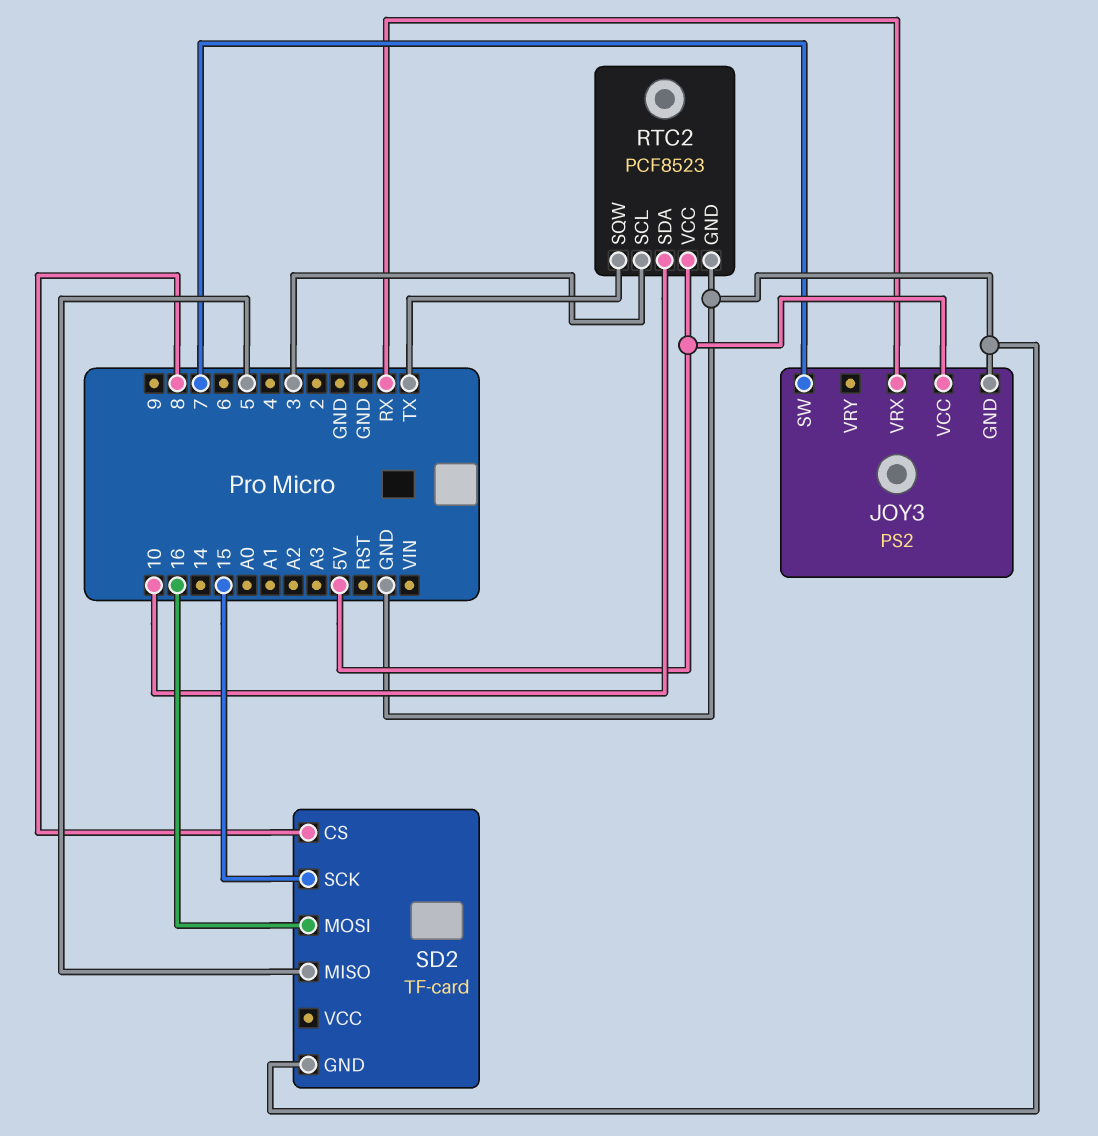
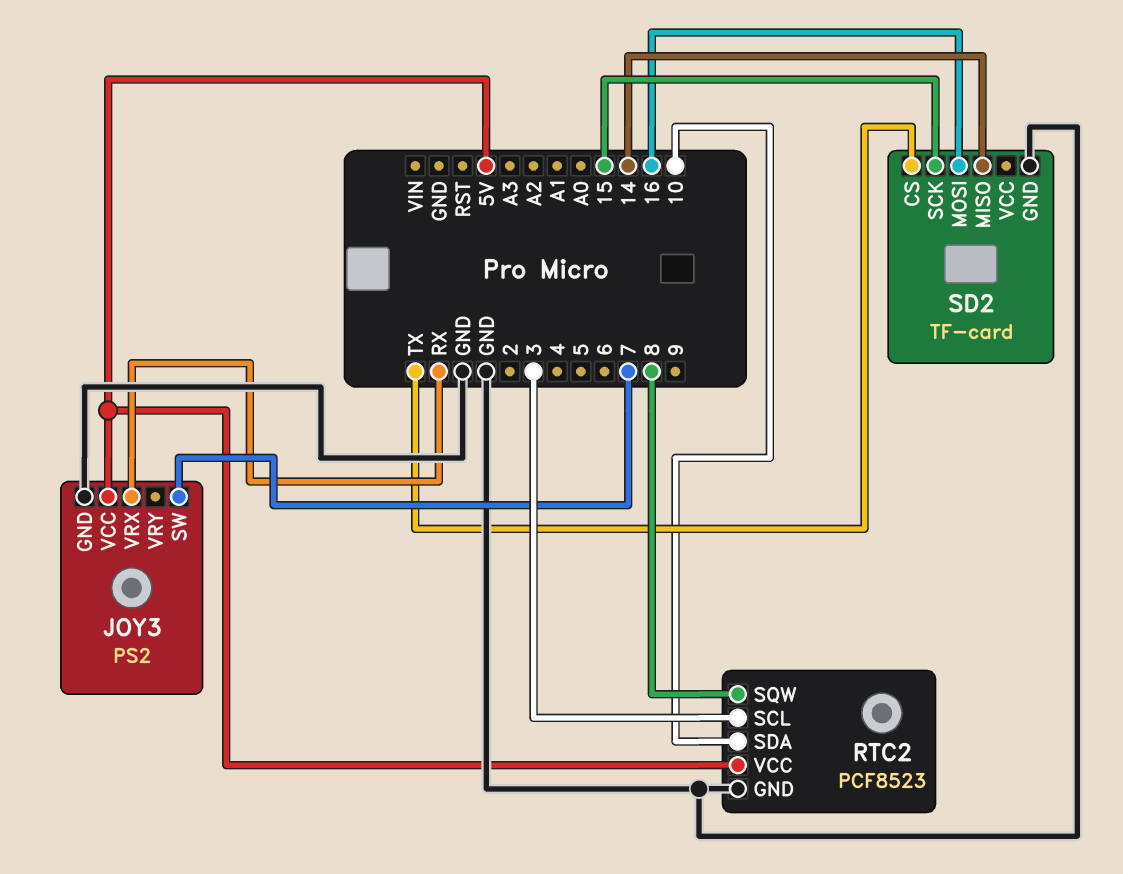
RTC2 pin SQW: TX -> 8
SD2 pin CS: 8 -> TX
SD2 pin MISO: 5 -> 14

